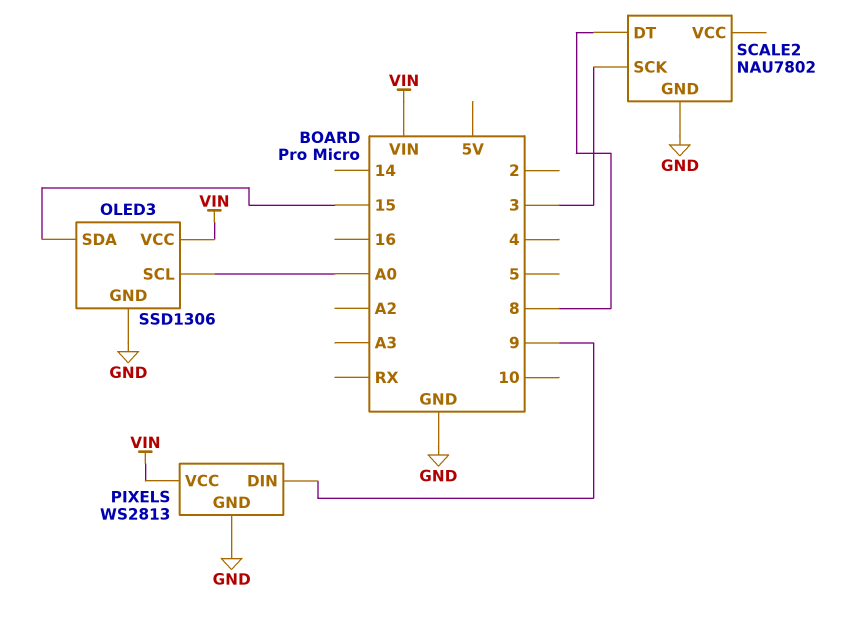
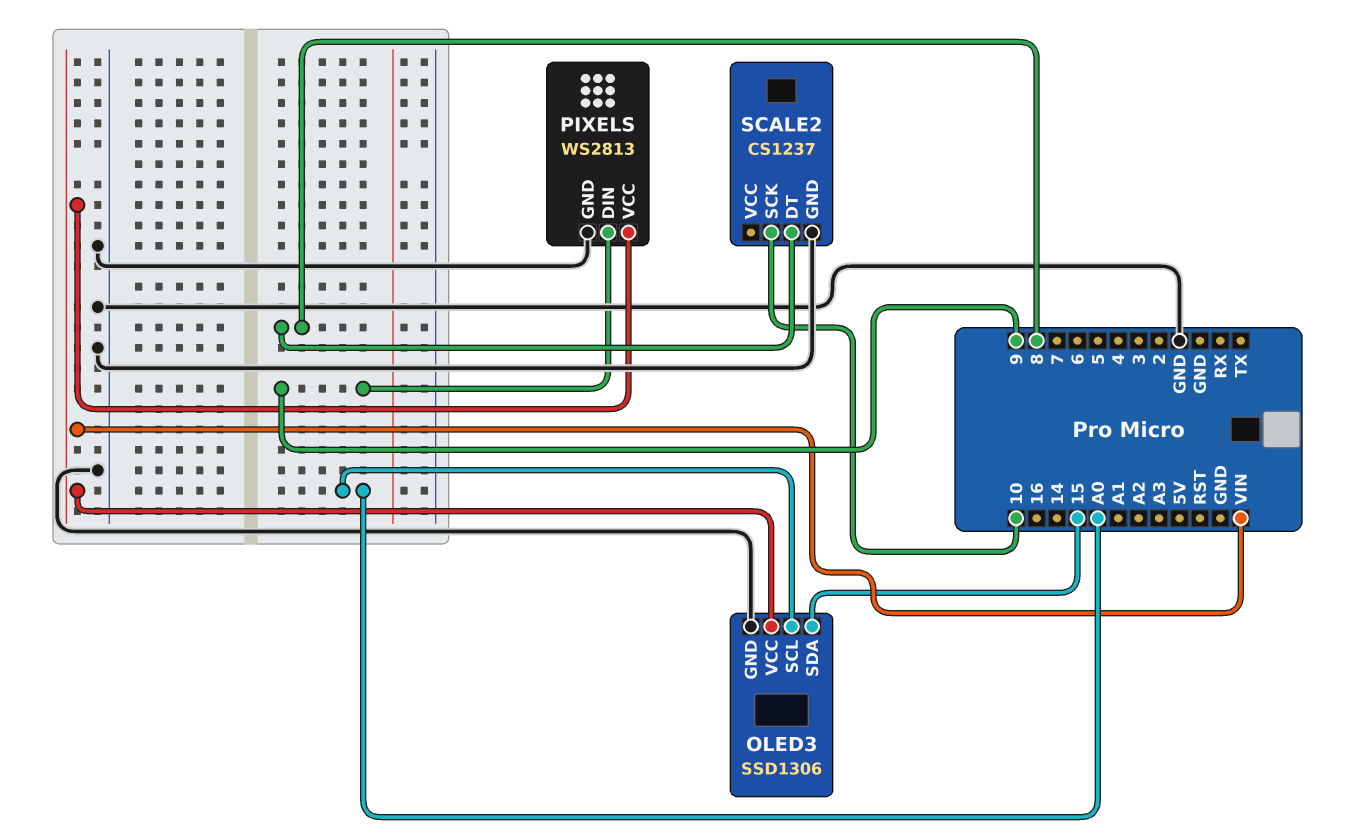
SCALE2: NAU7802 -> CS1237
SCALE2 pin SCK: 3 -> 10

